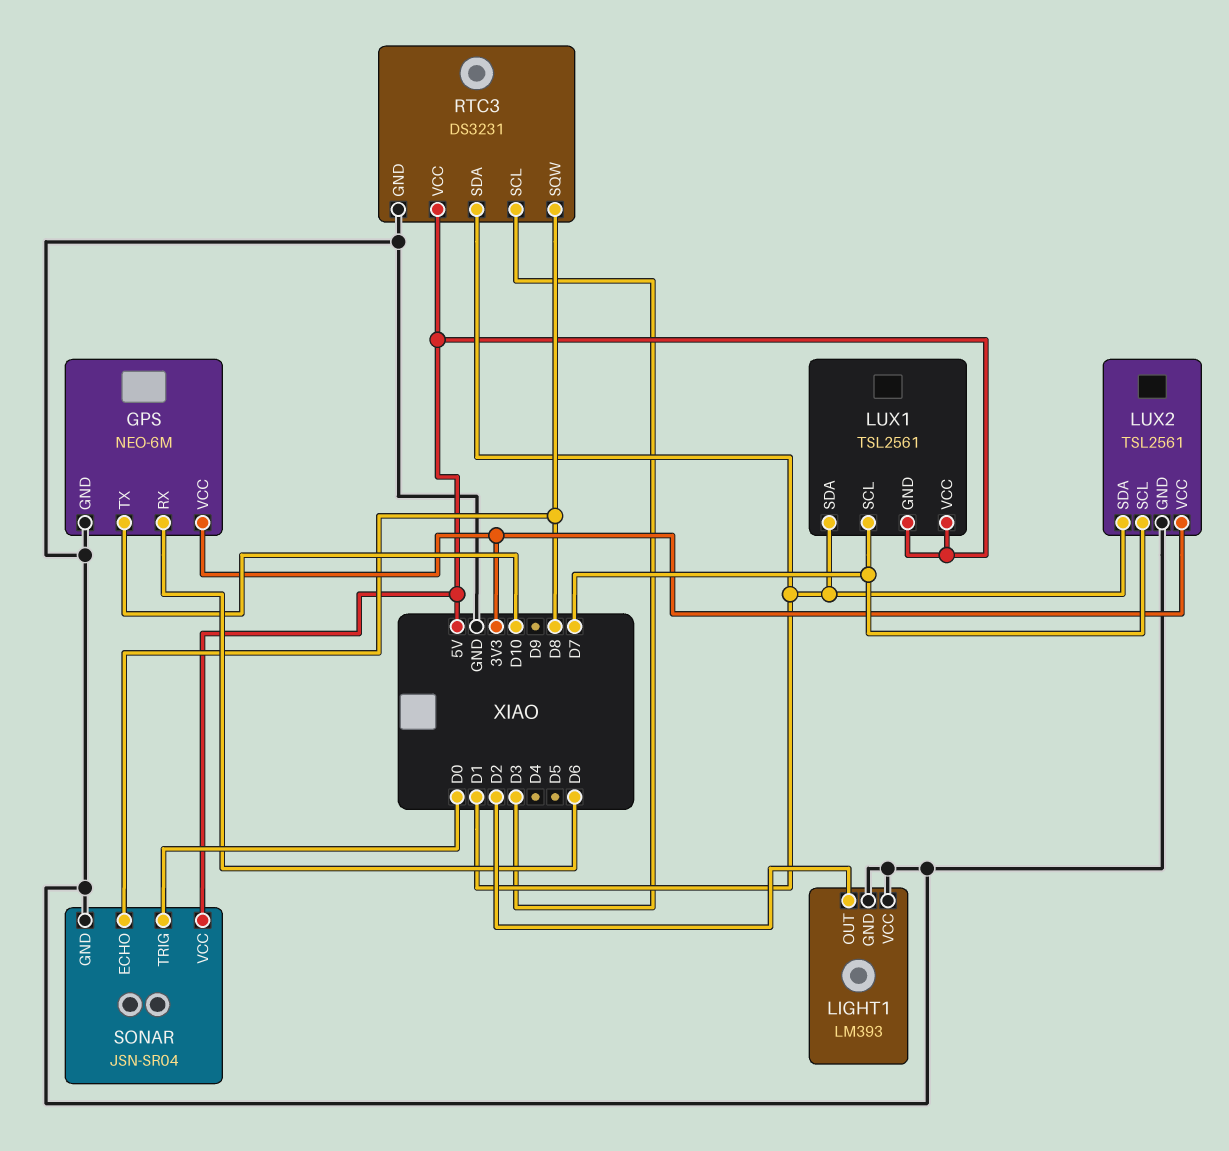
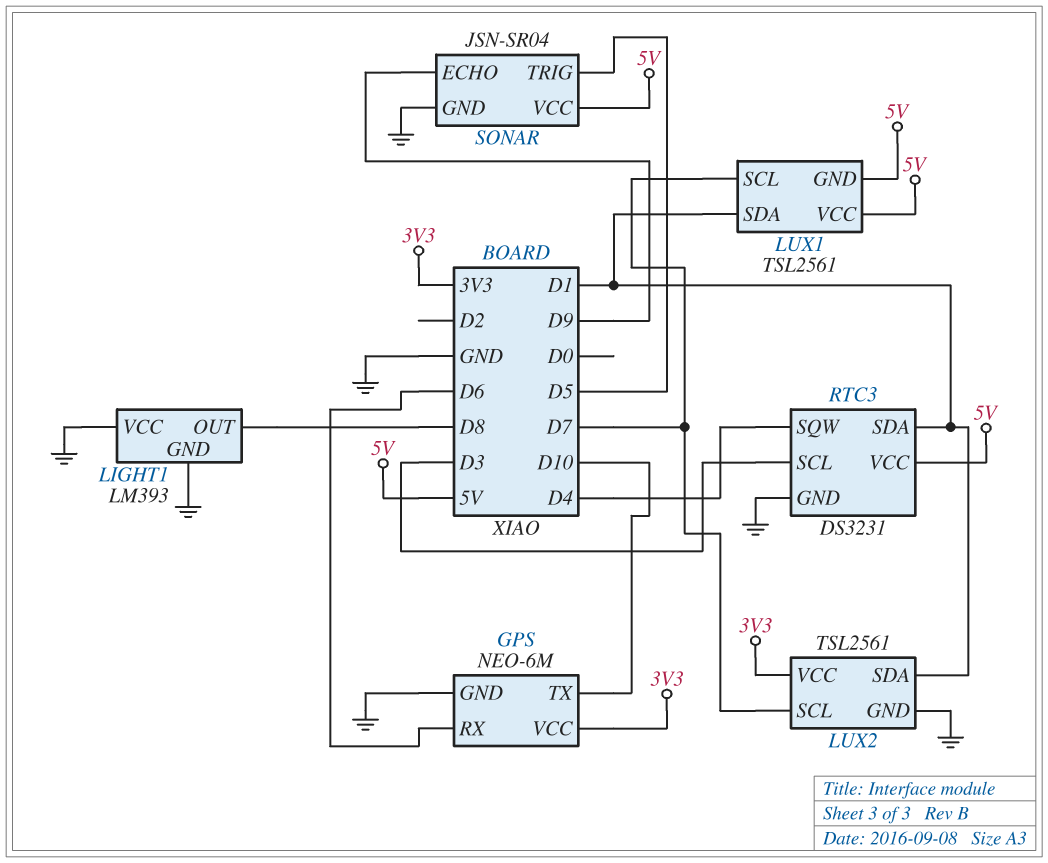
LIGHT1 pin OUT: D2 -> D8
RTC3 pin SQW: D8 -> D4
SONAR pin ECHO: D8 -> D9
SONAR pin TRIG: D0 -> D5

